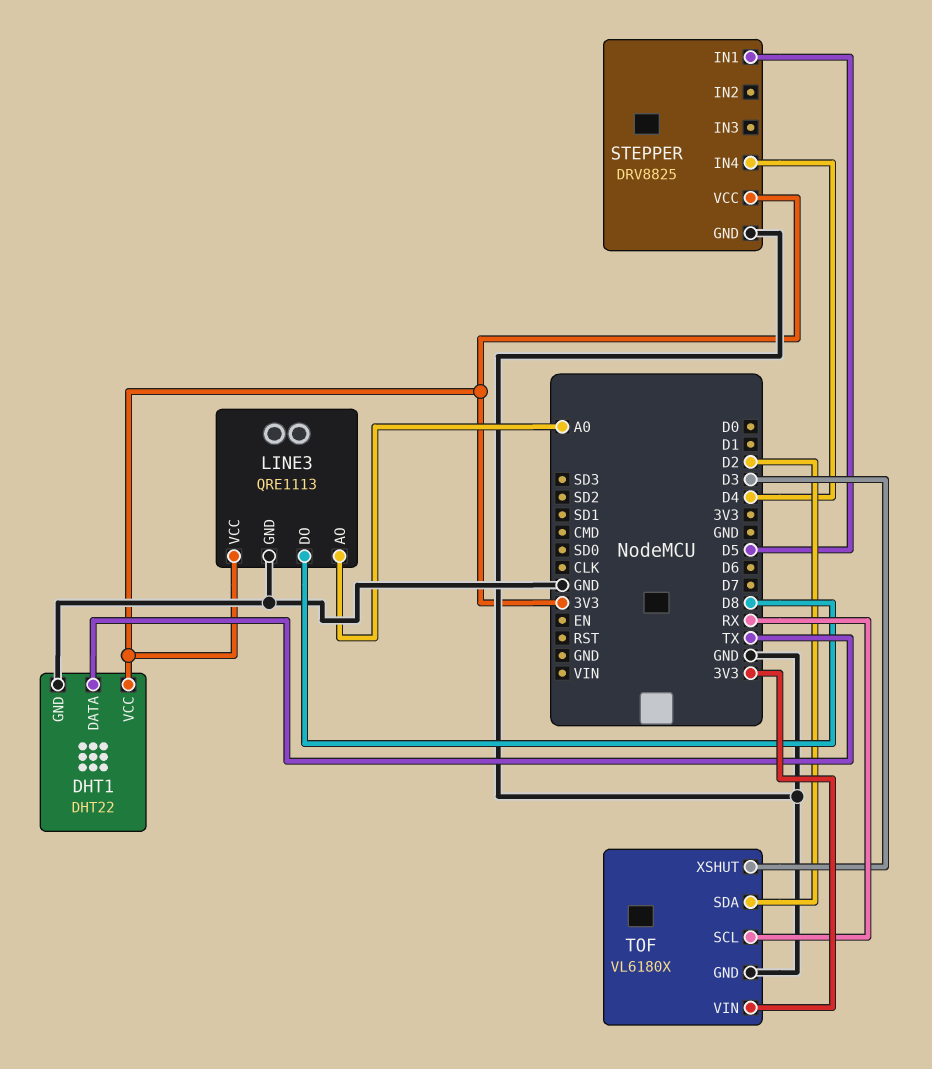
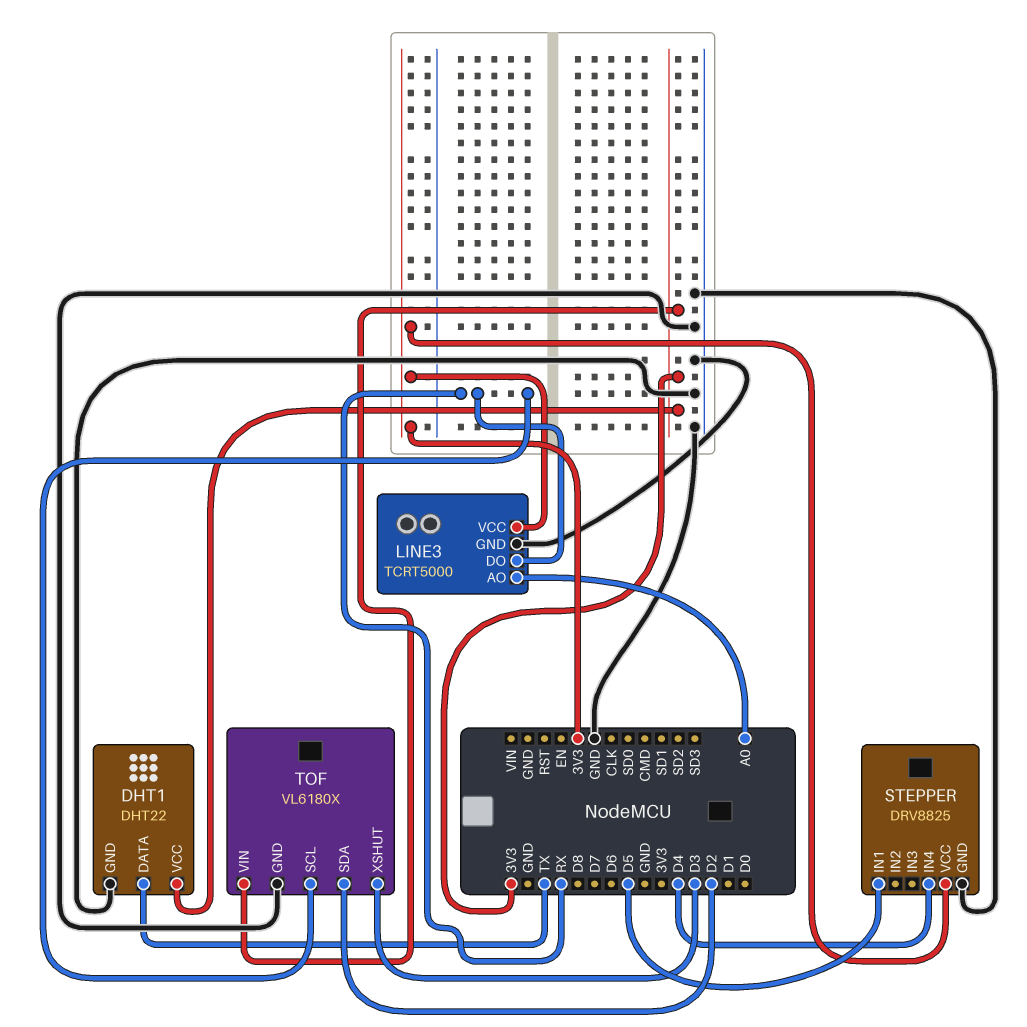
LINE3: QRE1113 -> TCRT5000
LINE3 pin DO: D8 -> RX

